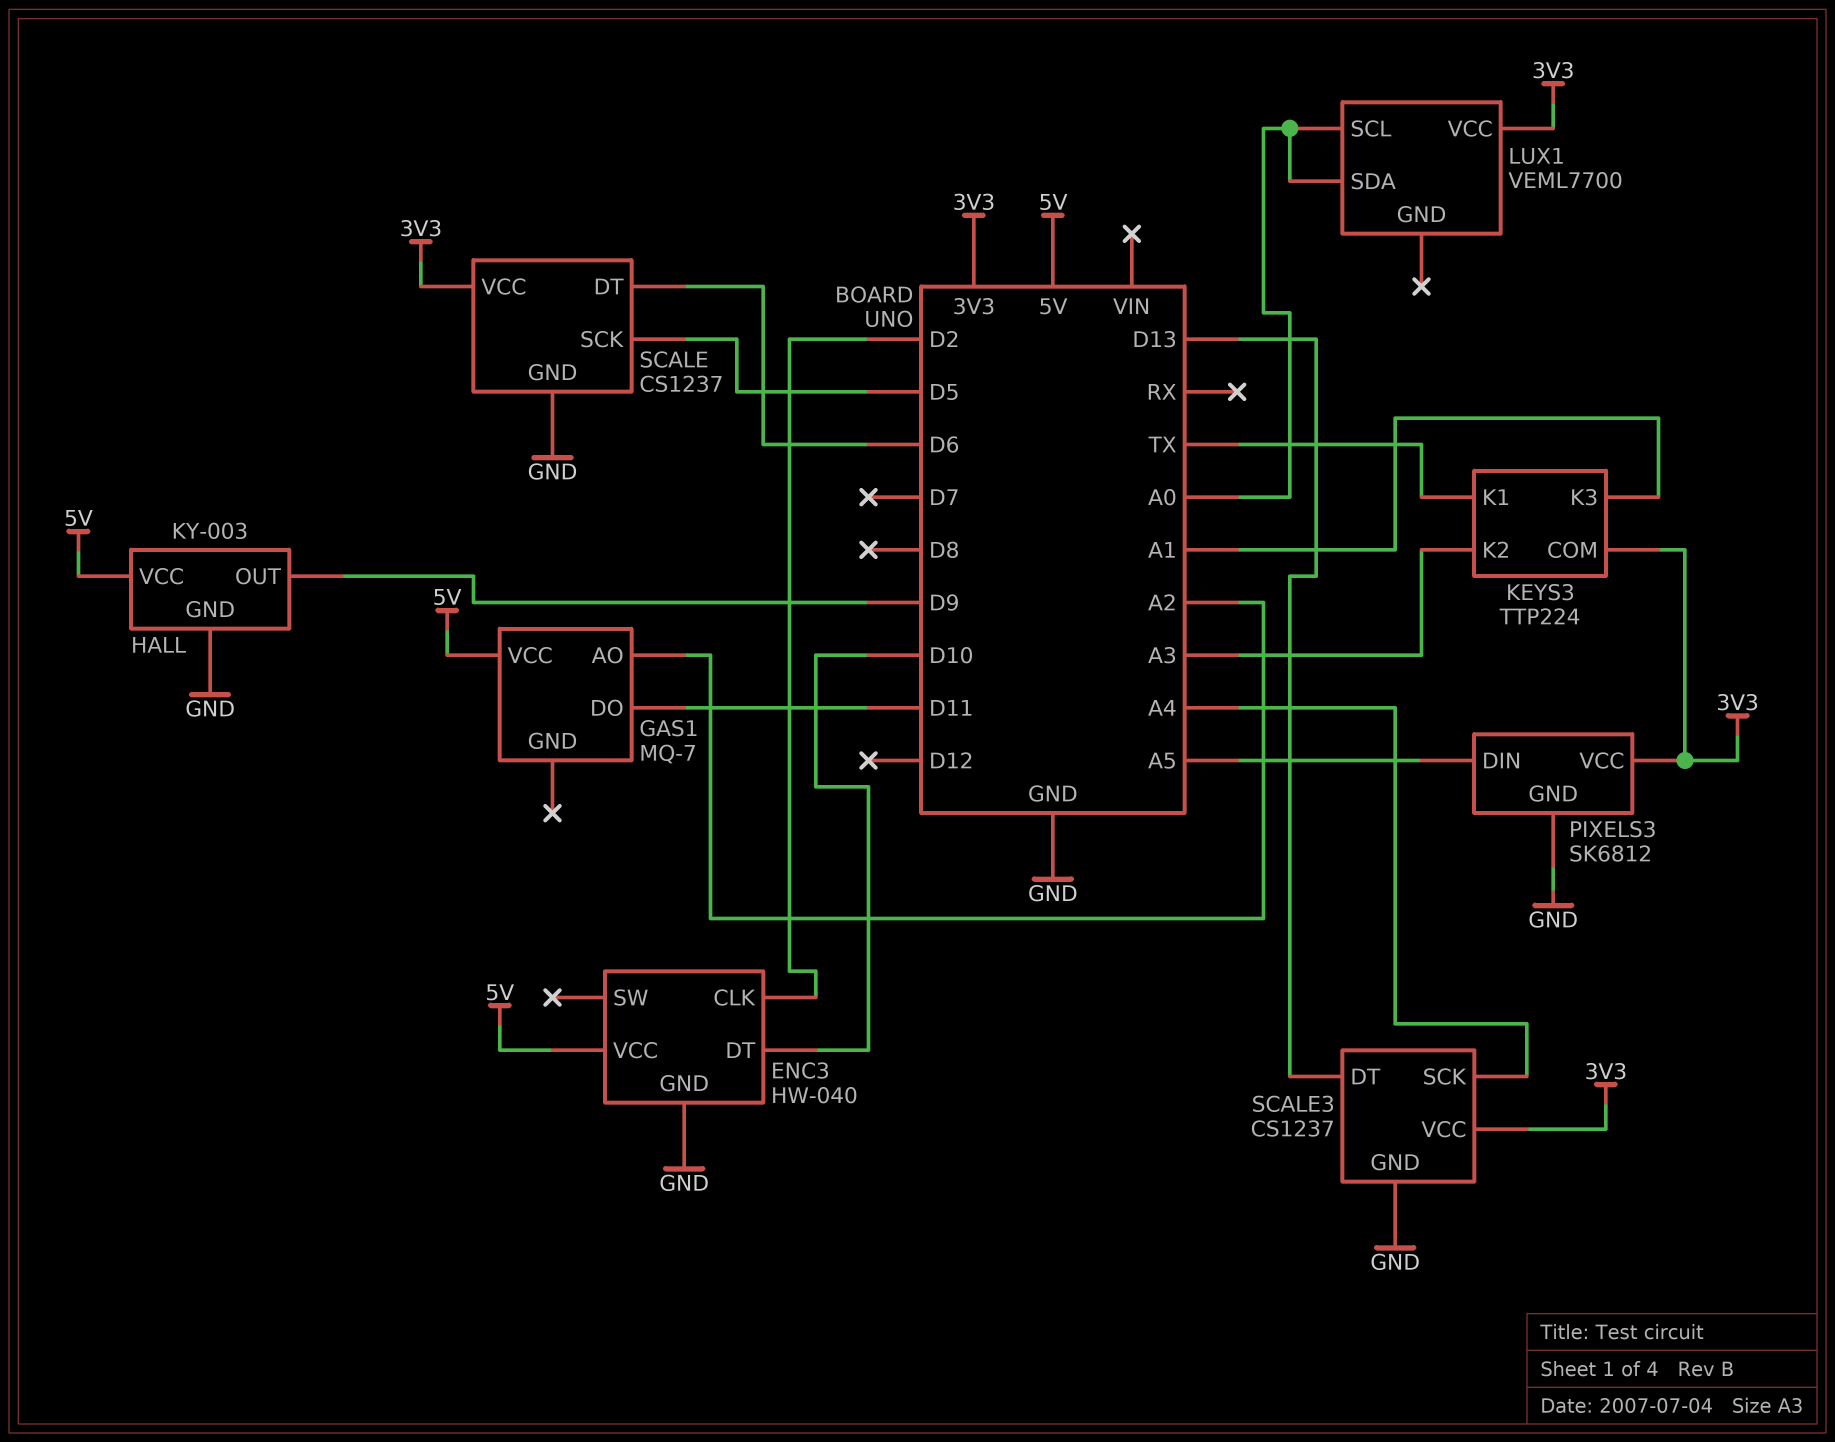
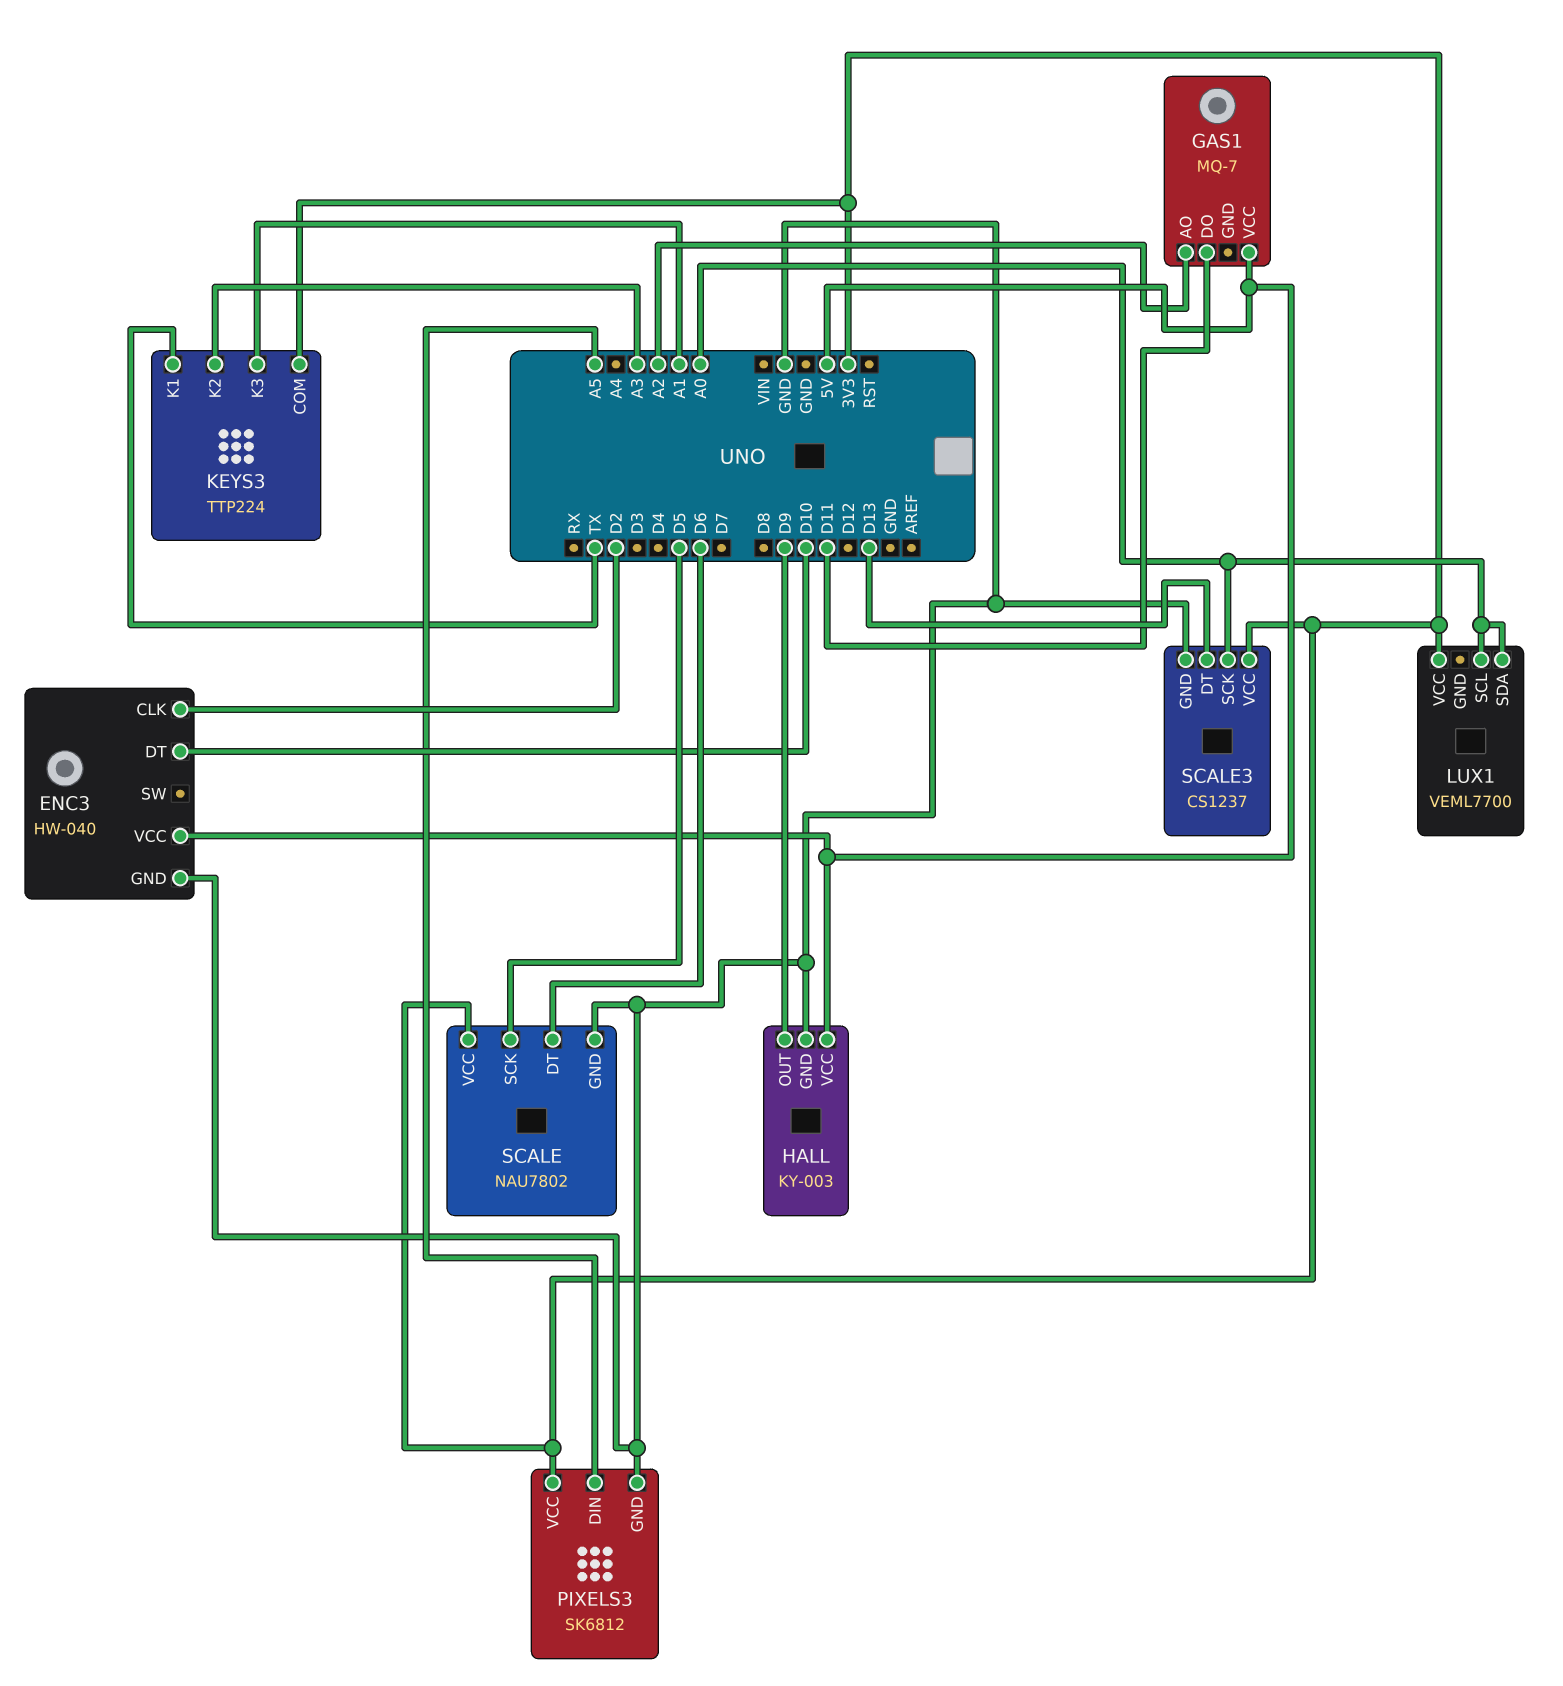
SCALE: CS1237 -> NAU7802
SCALE3 pin SCK: A4 -> A0

